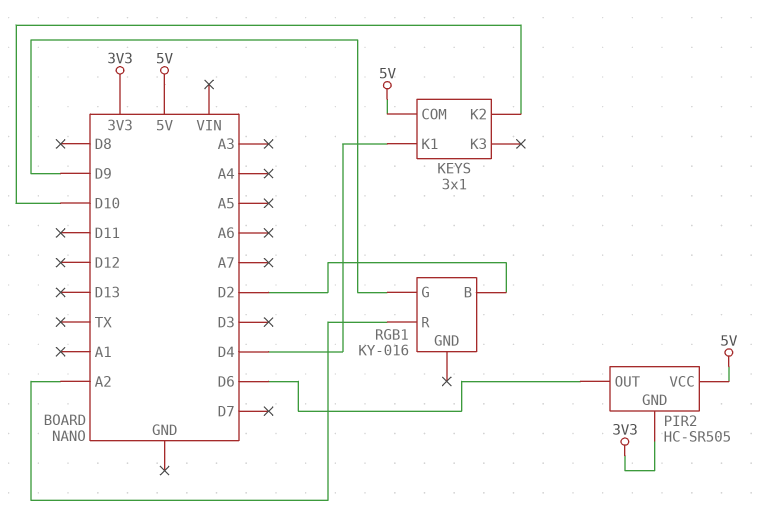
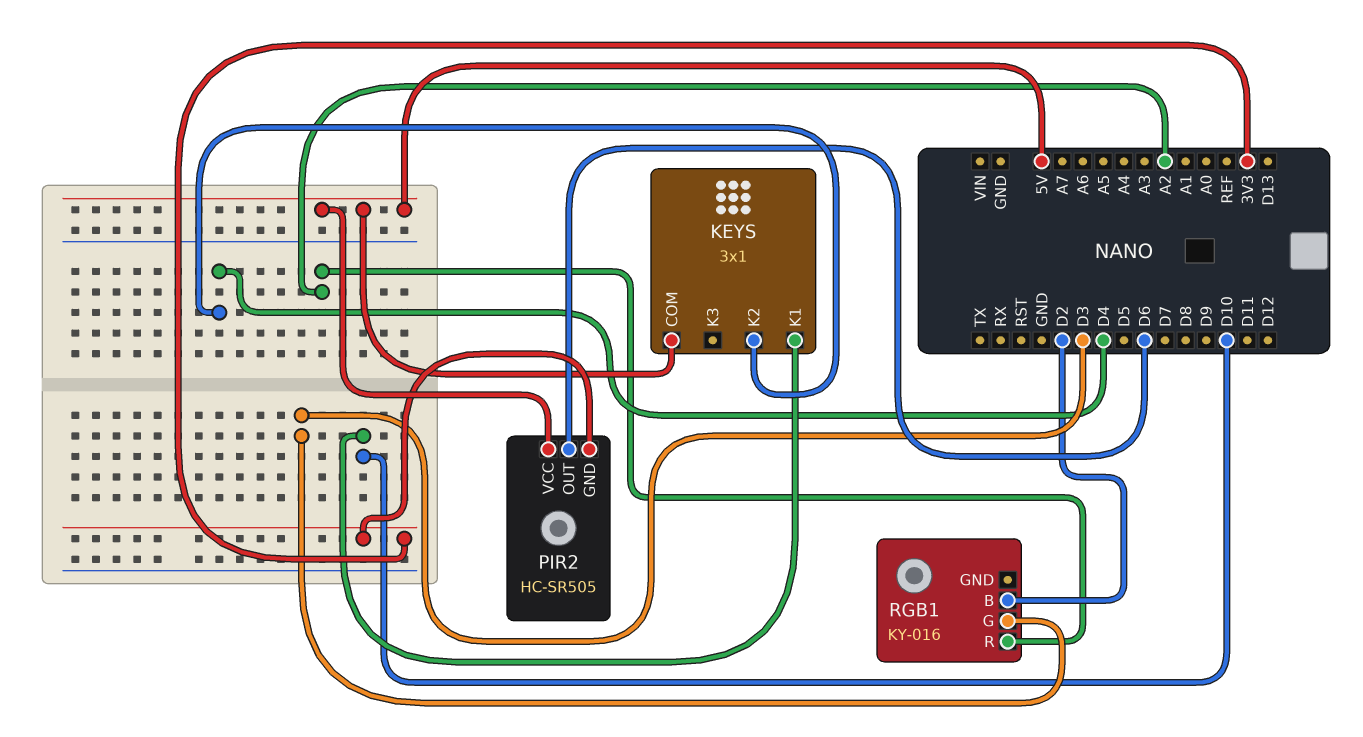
KEYS pin K1: D4 -> D10
KEYS pin K2: D10 -> D4
RGB1 pin G: D9 -> D3

